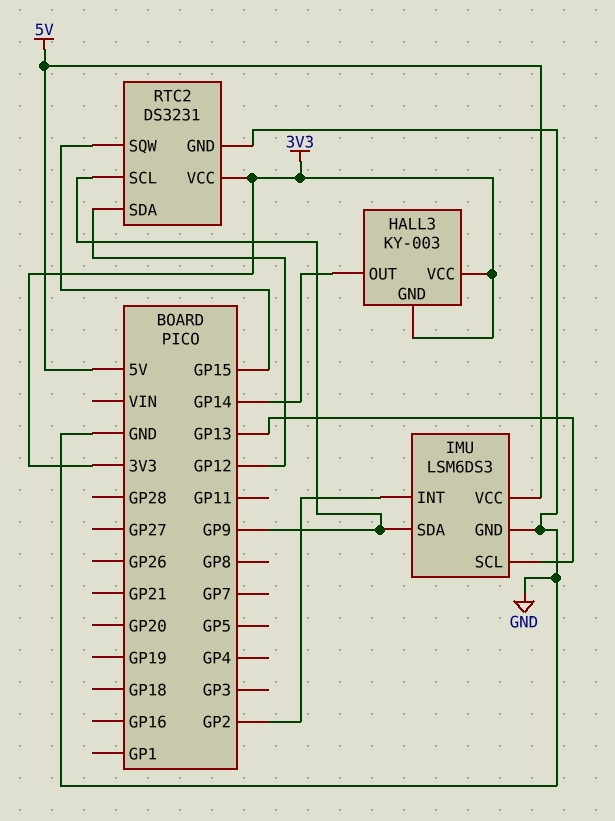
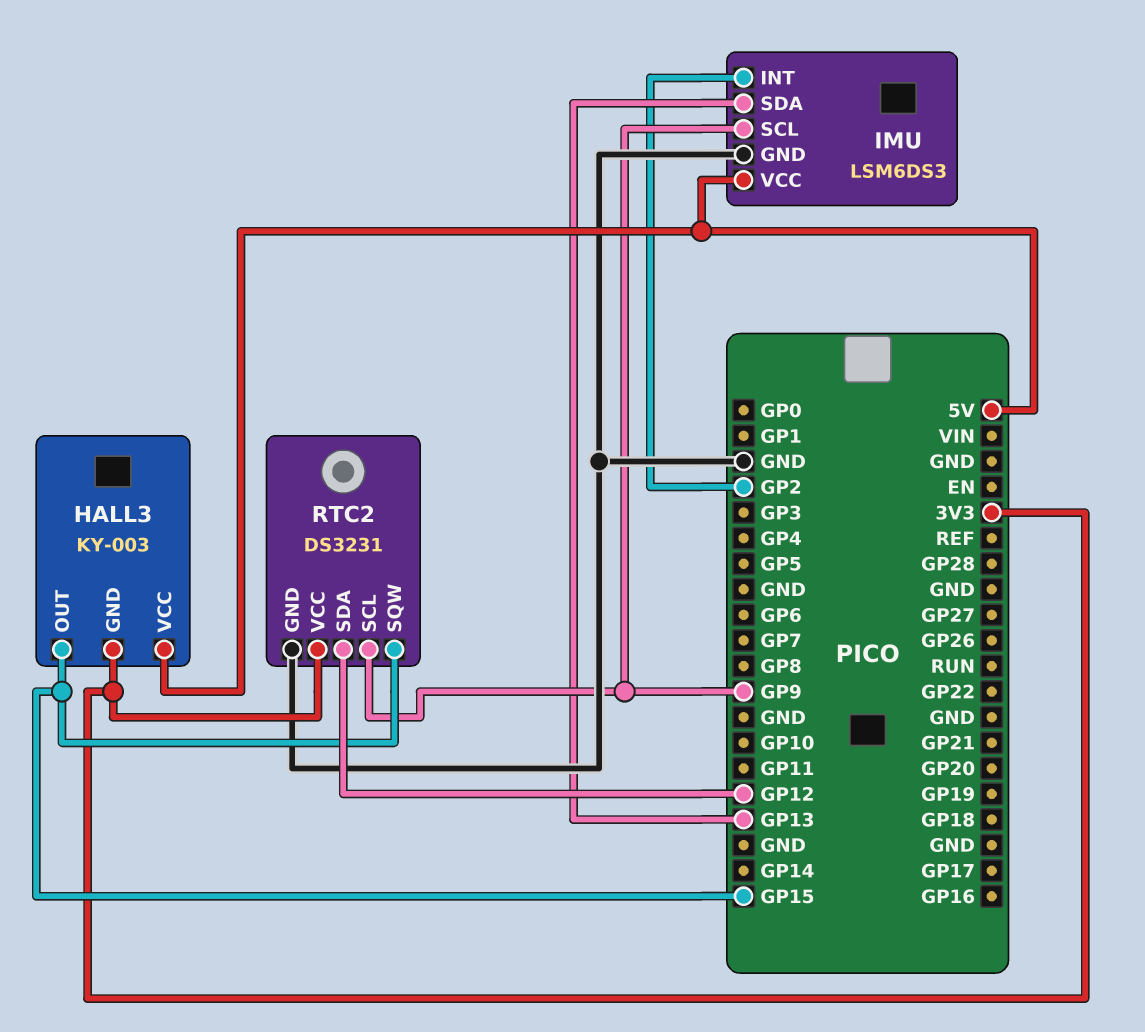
HALL3 pin OUT: GP14 -> GP15
HALL3 pin VCC: 3V3 -> 5V
IMU pin SCL: GP13 -> GP9
IMU pin SDA: GP9 -> GP13

